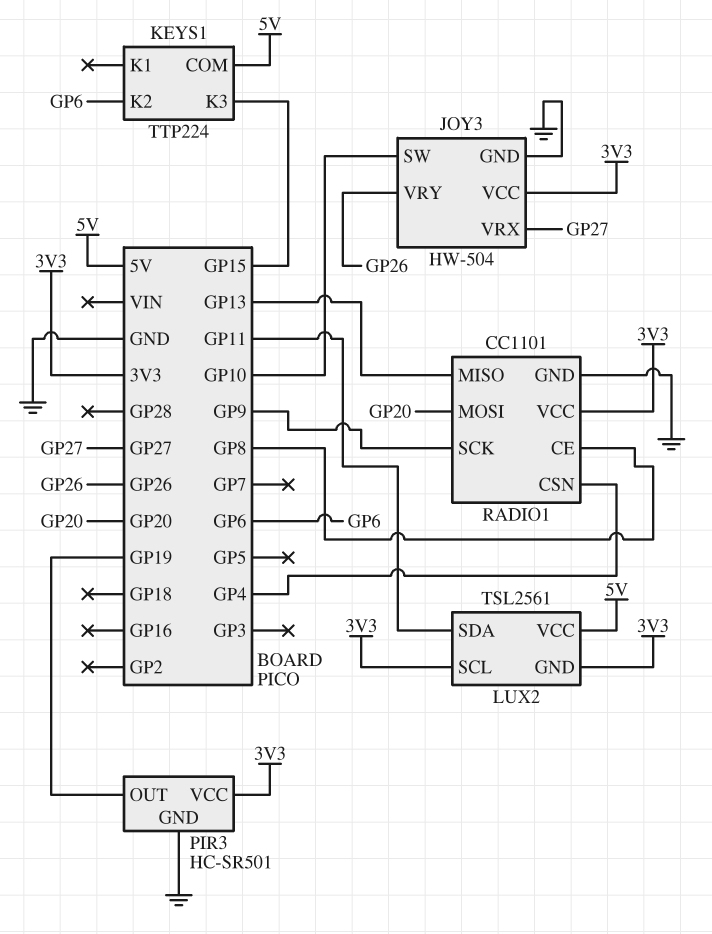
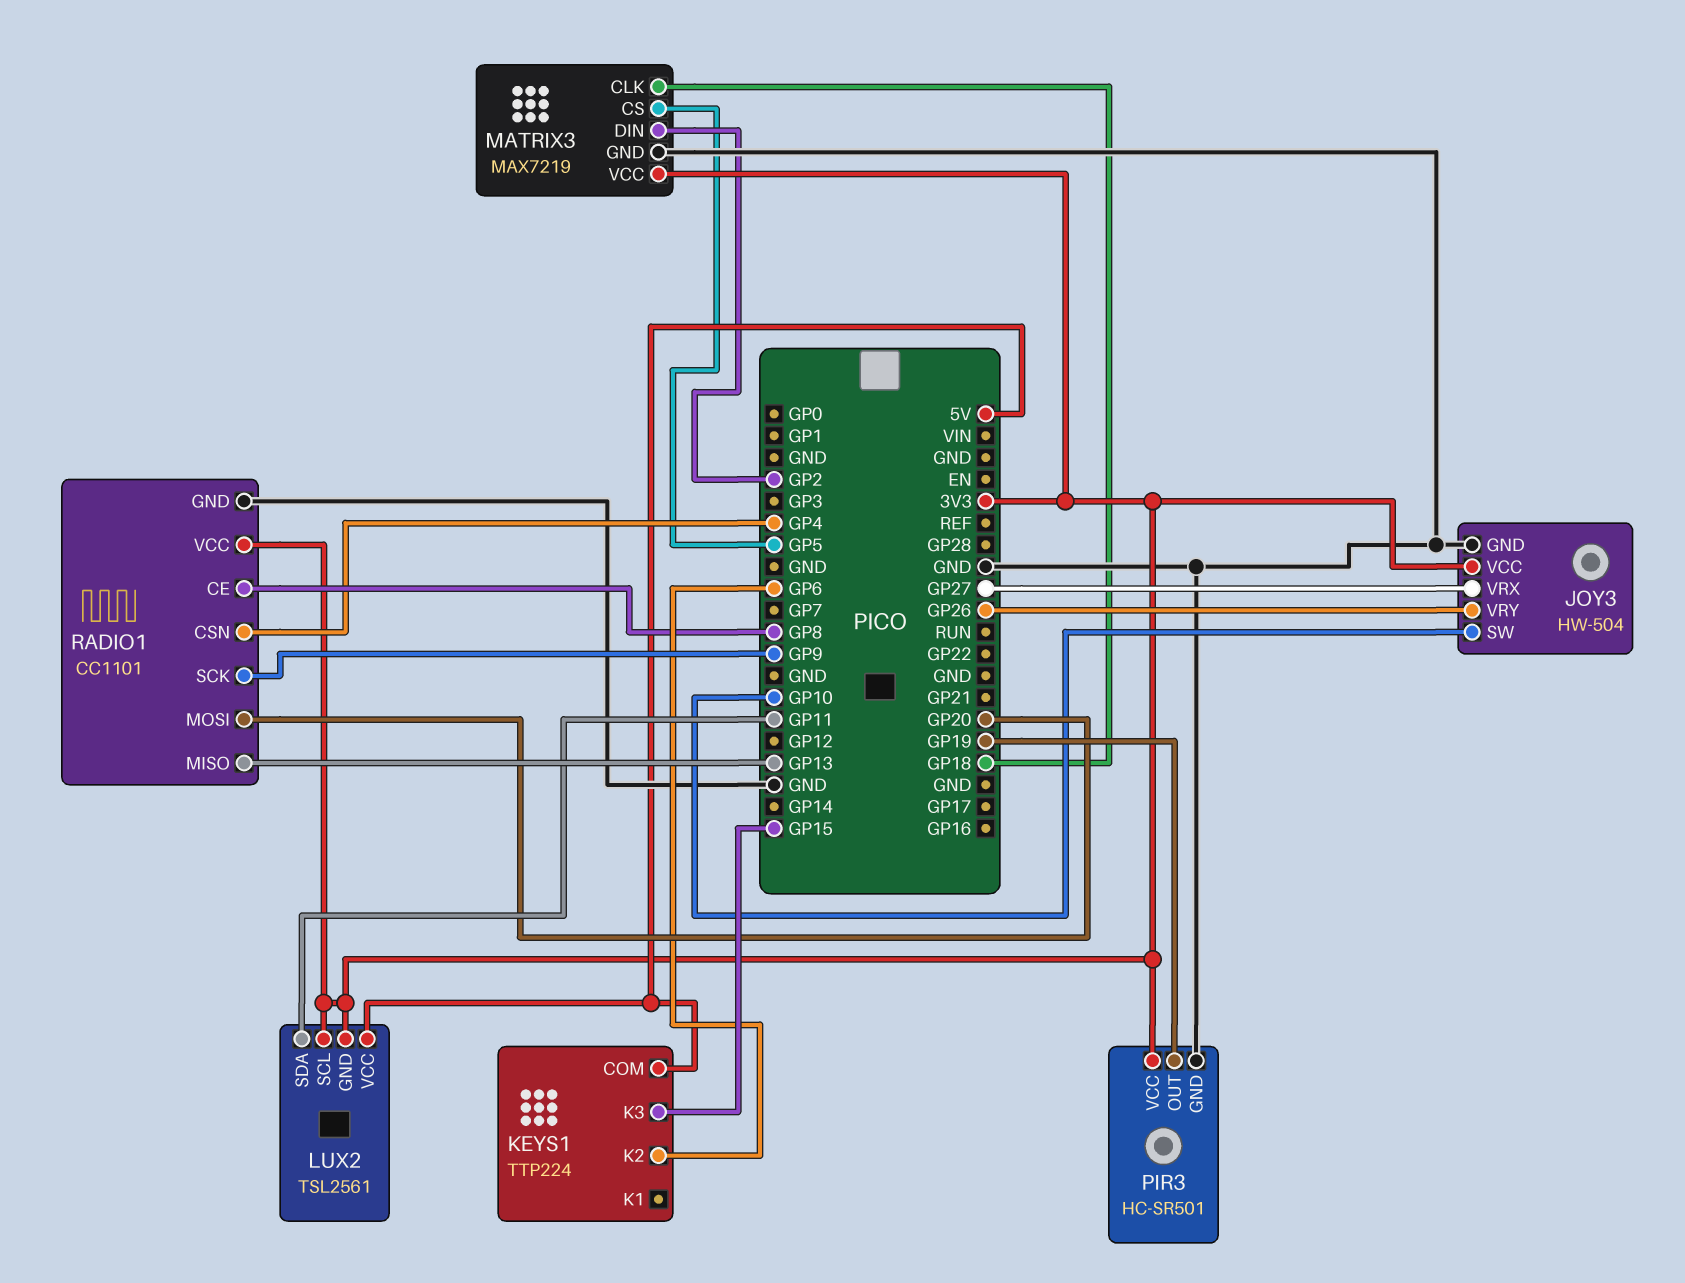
MATRIX3: none -> MAX7219
MATRIX3 pin CLK: none -> GP18
MATRIX3 pin CS: none -> GP5
MATRIX3 pin DIN: none -> GP2
MATRIX3 pin GND: none -> GND
MATRIX3 pin VCC: none -> 3V3

